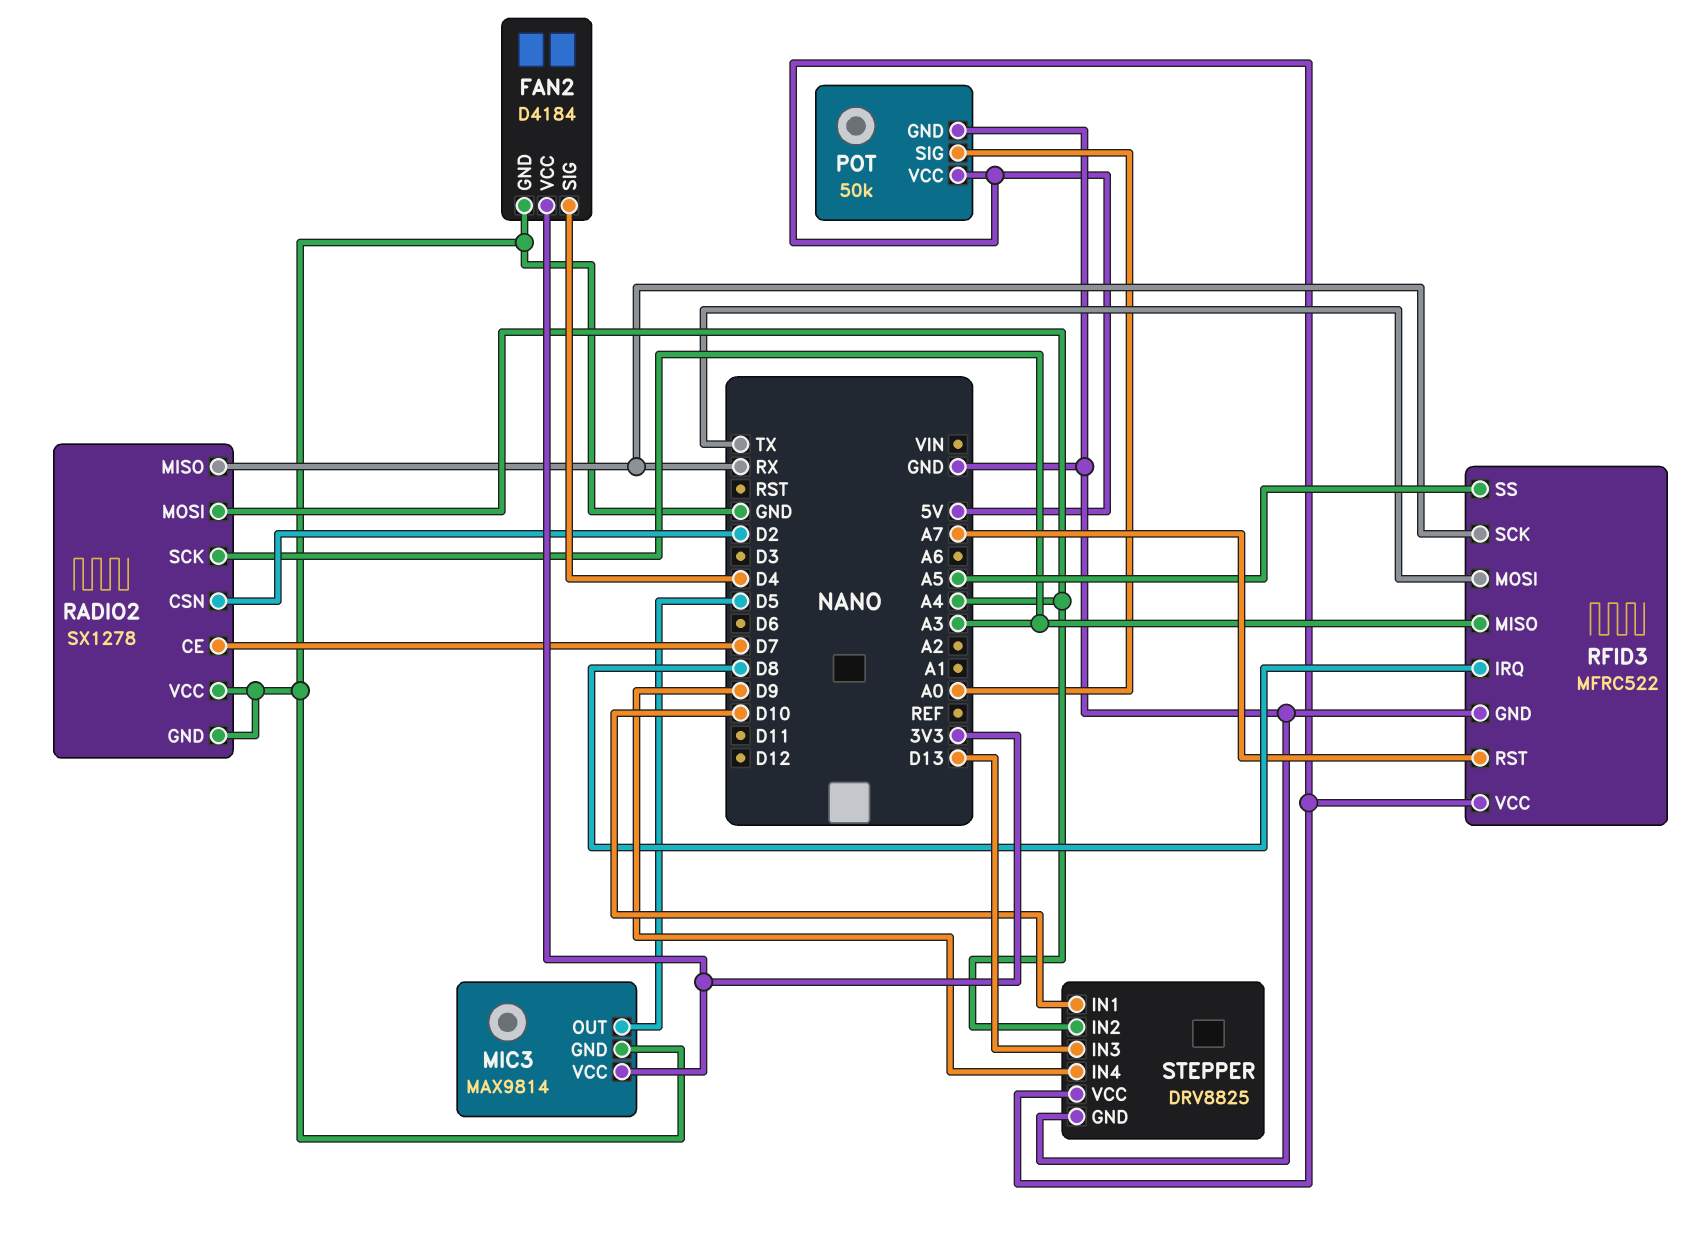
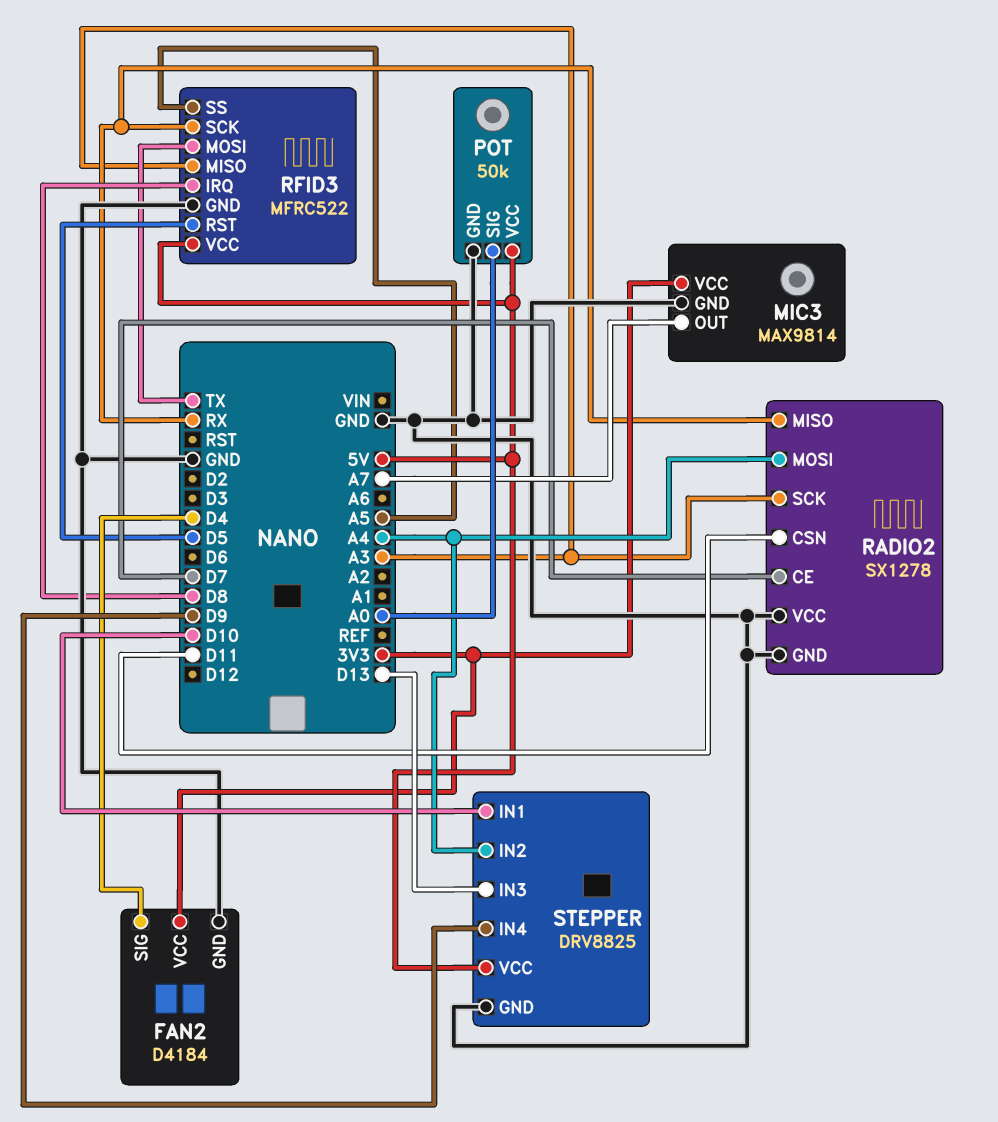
MIC3 pin OUT: D5 -> A7
RADIO2 pin CSN: D2 -> D11
RFID3 pin RST: A7 -> D5

